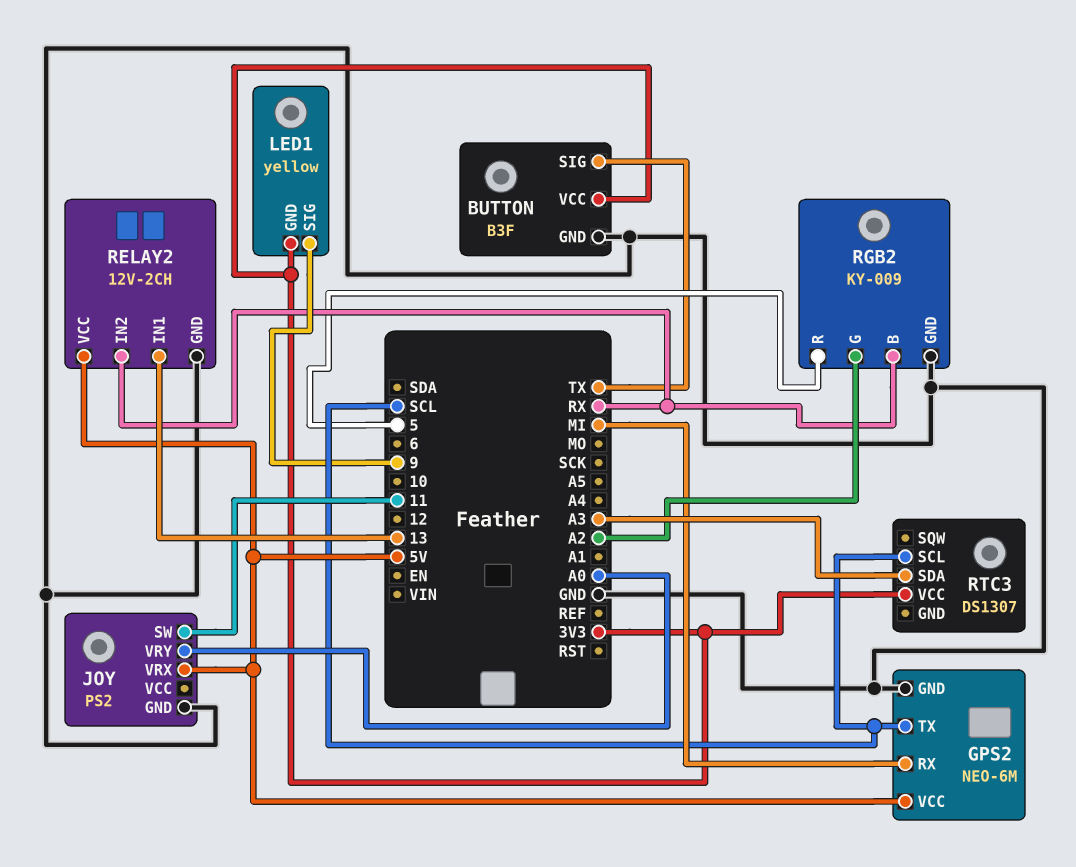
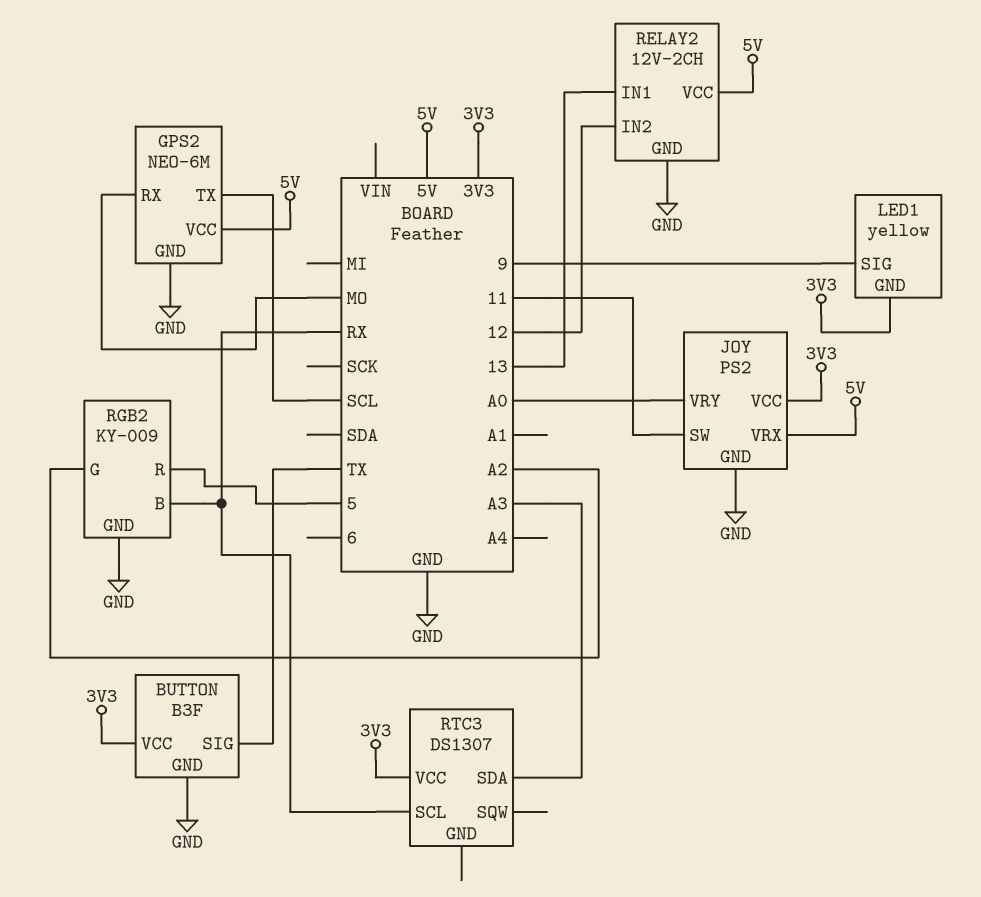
GPS2 pin RX: MI -> MO
JOY pin VCC: none -> 3V3
RELAY2 pin IN2: RX -> 12
RTC3 pin SCL: SCL -> RX

